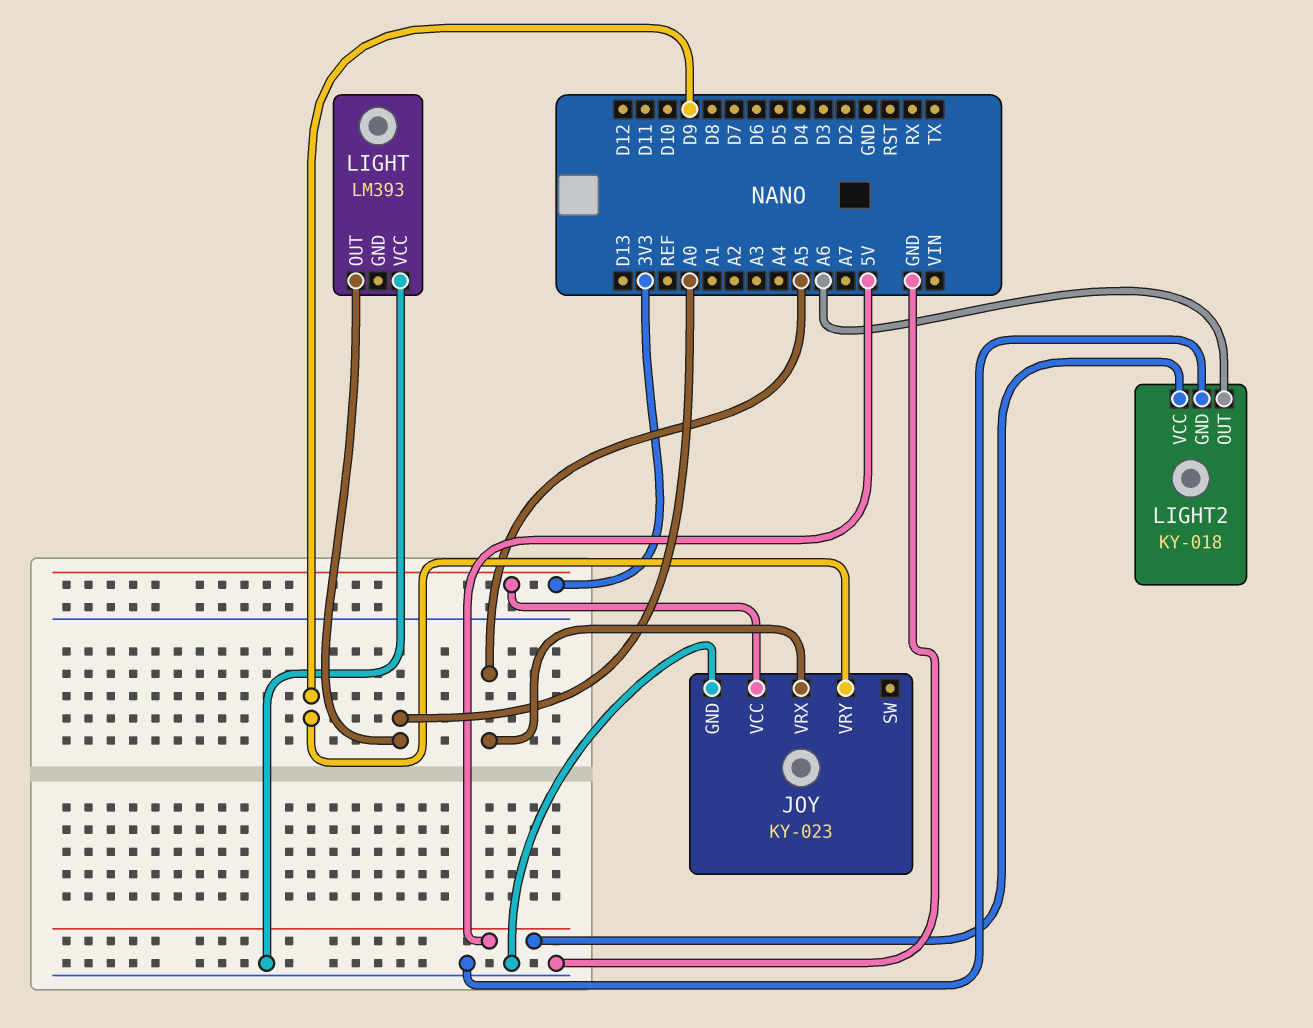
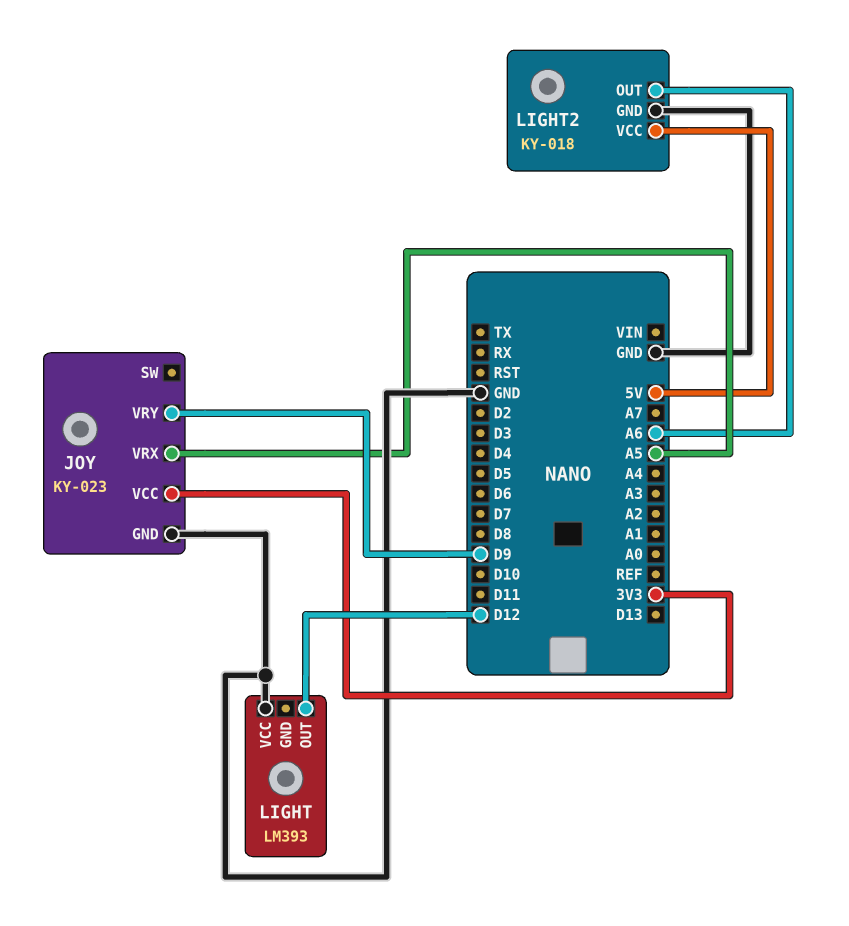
LIGHT pin OUT: A0 -> D12

